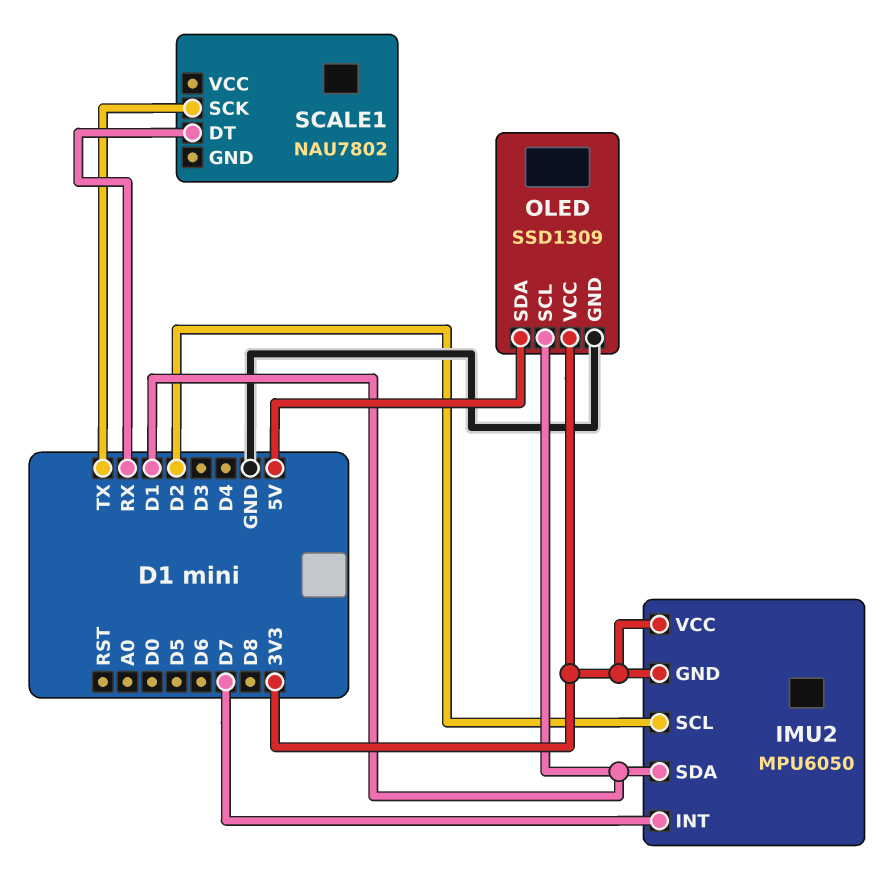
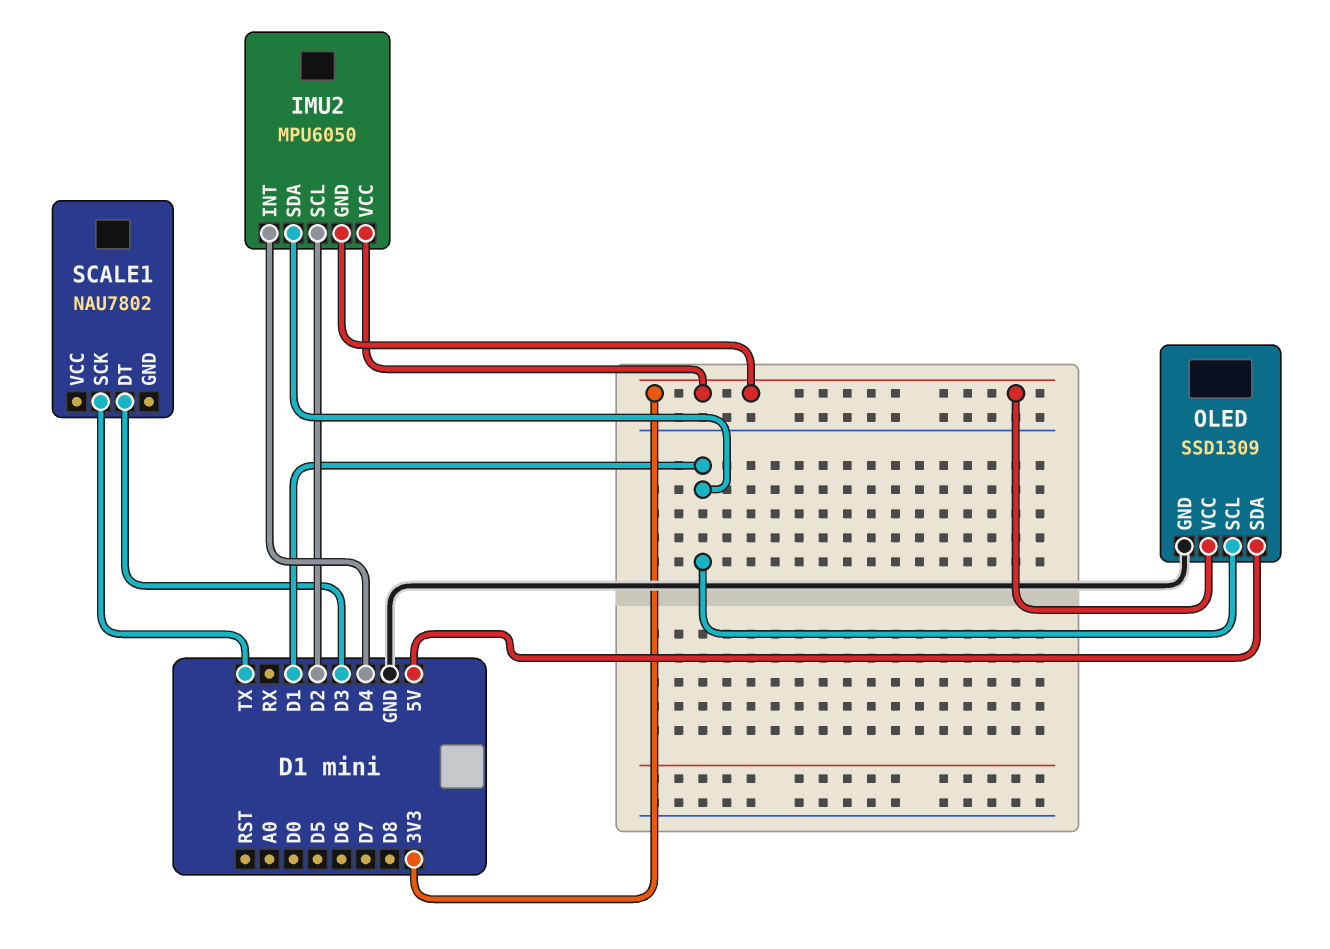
IMU2 pin INT: D7 -> D4
SCALE1 pin DT: RX -> D3

